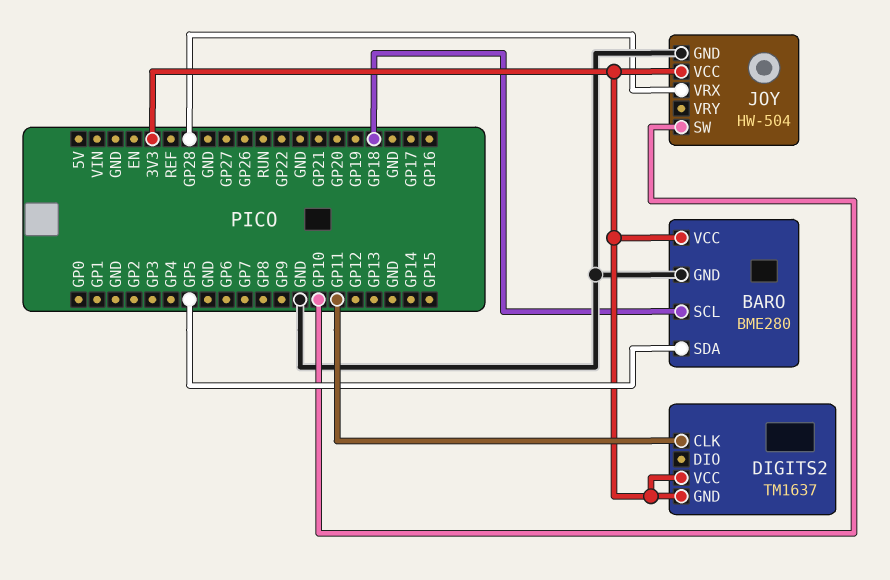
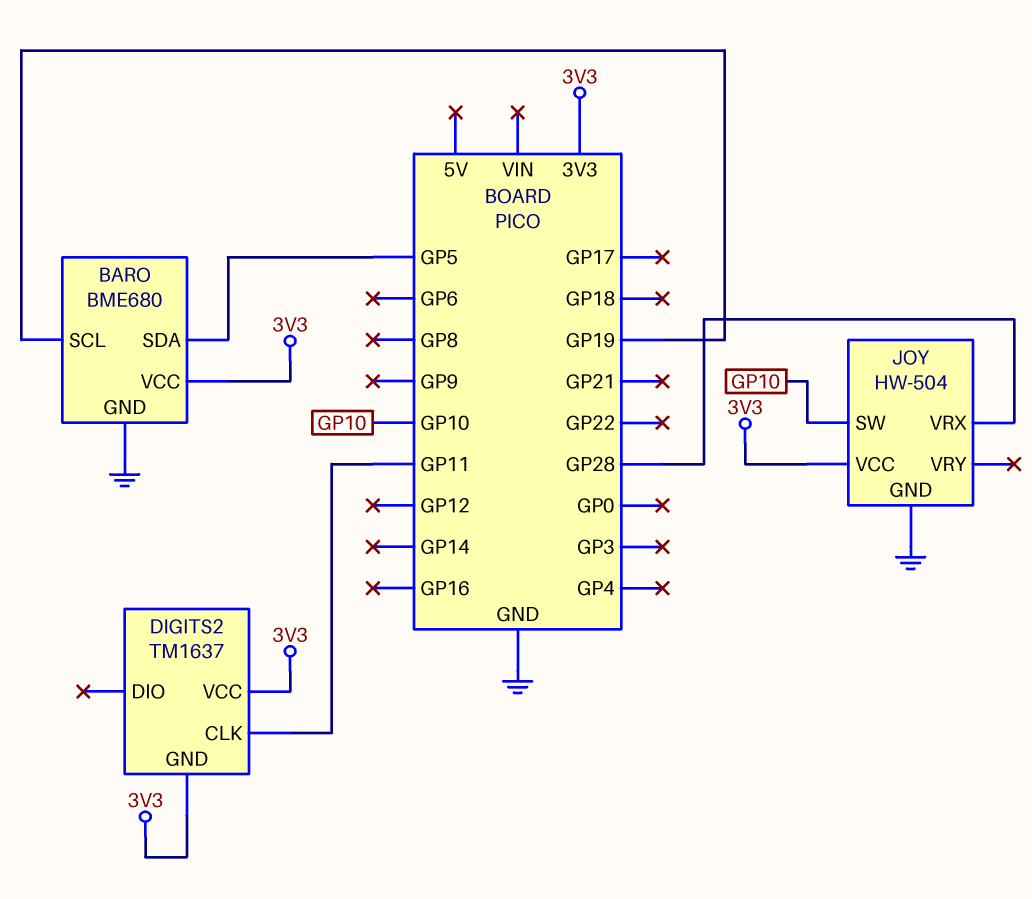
BARO: BME280 -> BME680
BARO pin SCL: GP18 -> GP19

